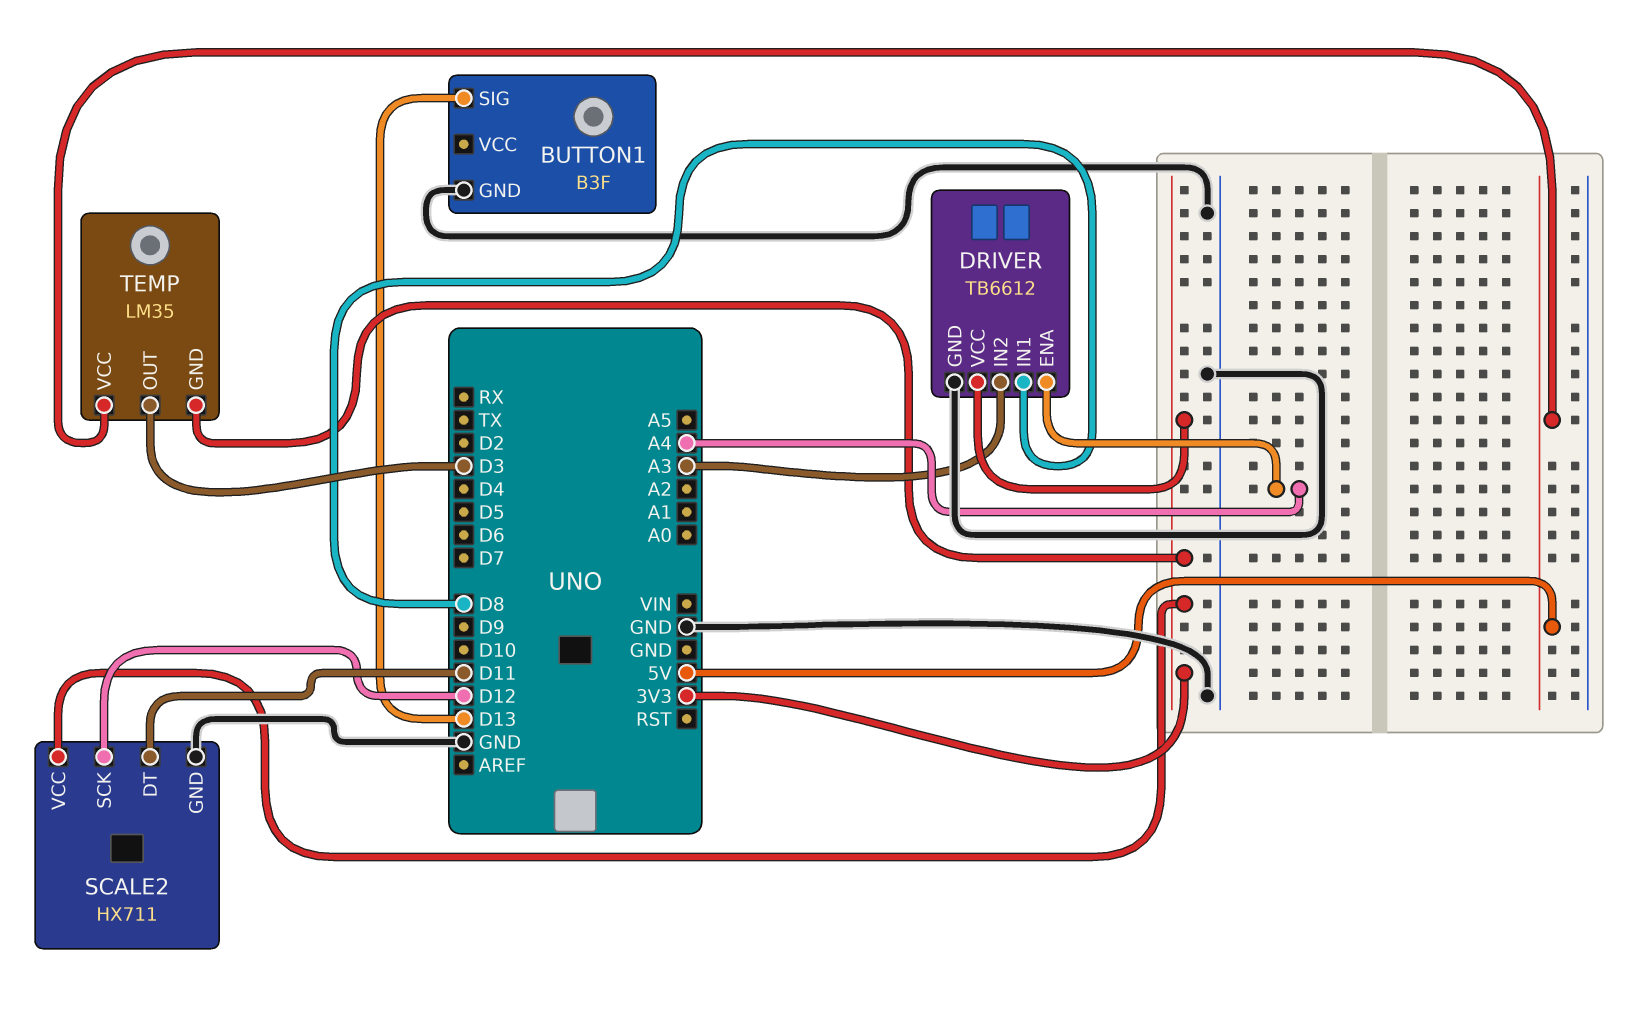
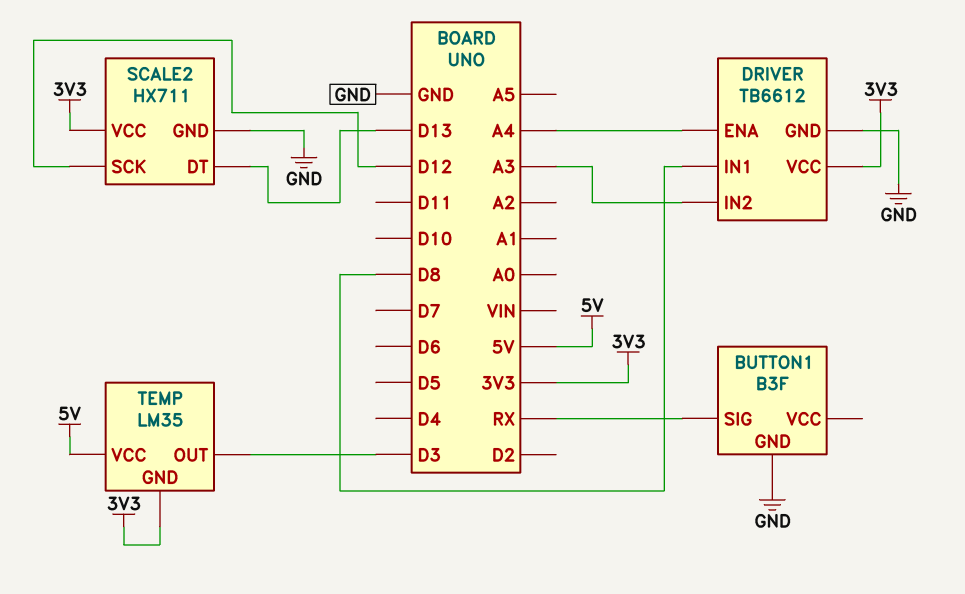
BUTTON1 pin SIG: D13 -> RX
SCALE2 pin DT: D11 -> D13

